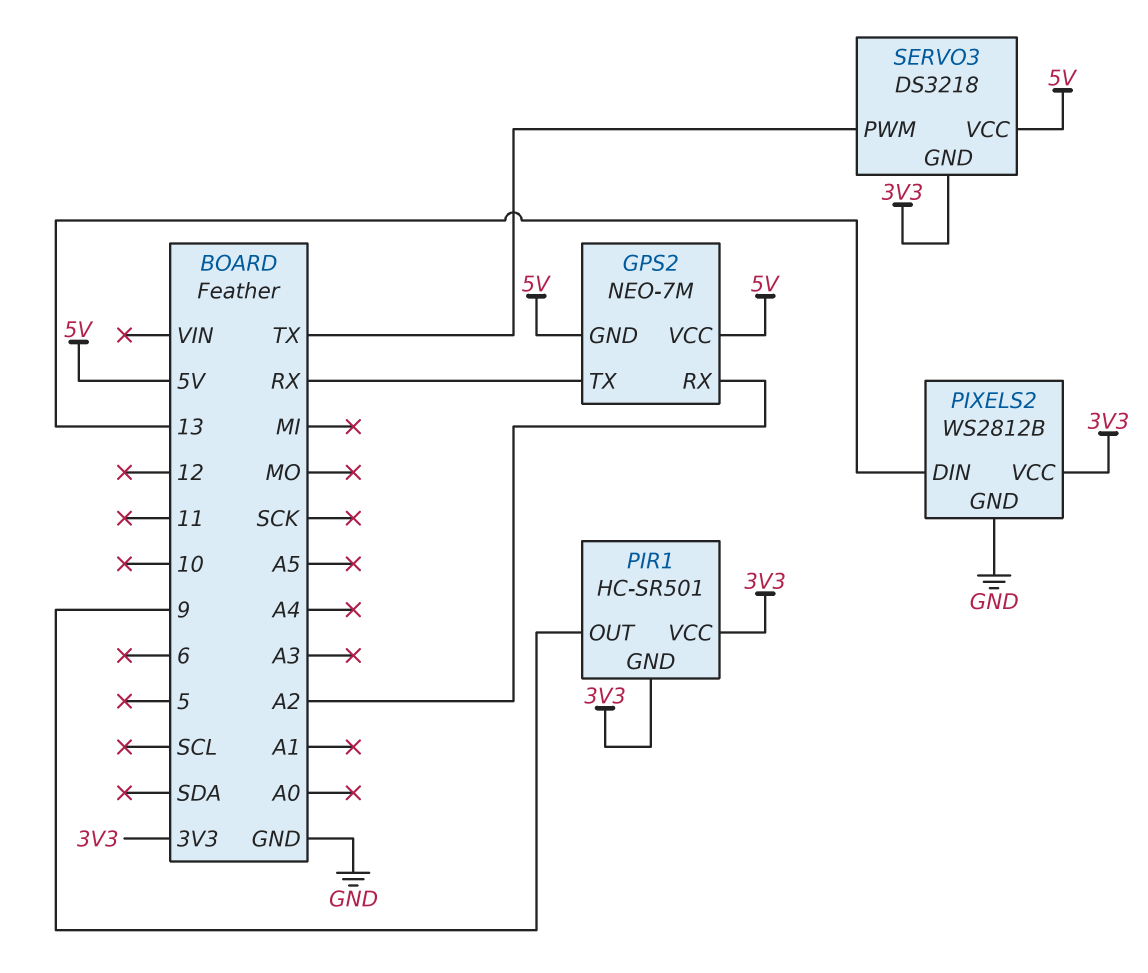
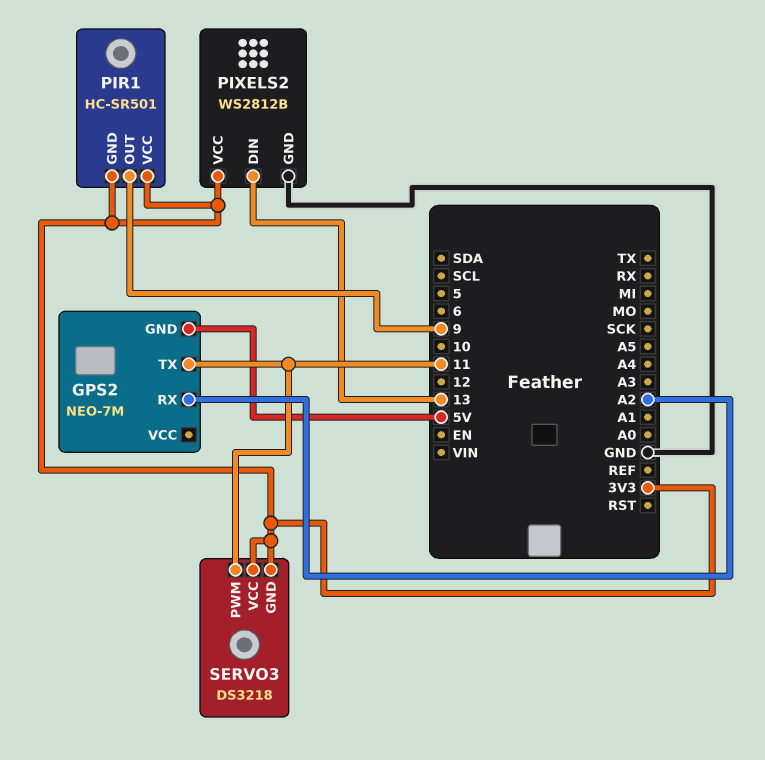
GPS2 pin TX: RX -> 11
GPS2 pin VCC: 5V -> none
SERVO3 pin PWM: TX -> 11
SERVO3 pin VCC: 5V -> 3V3

